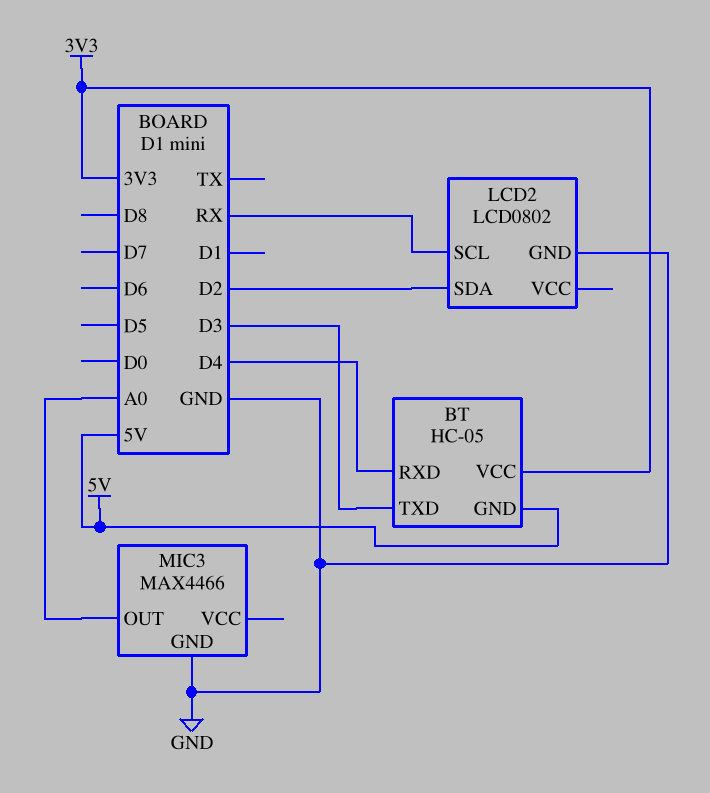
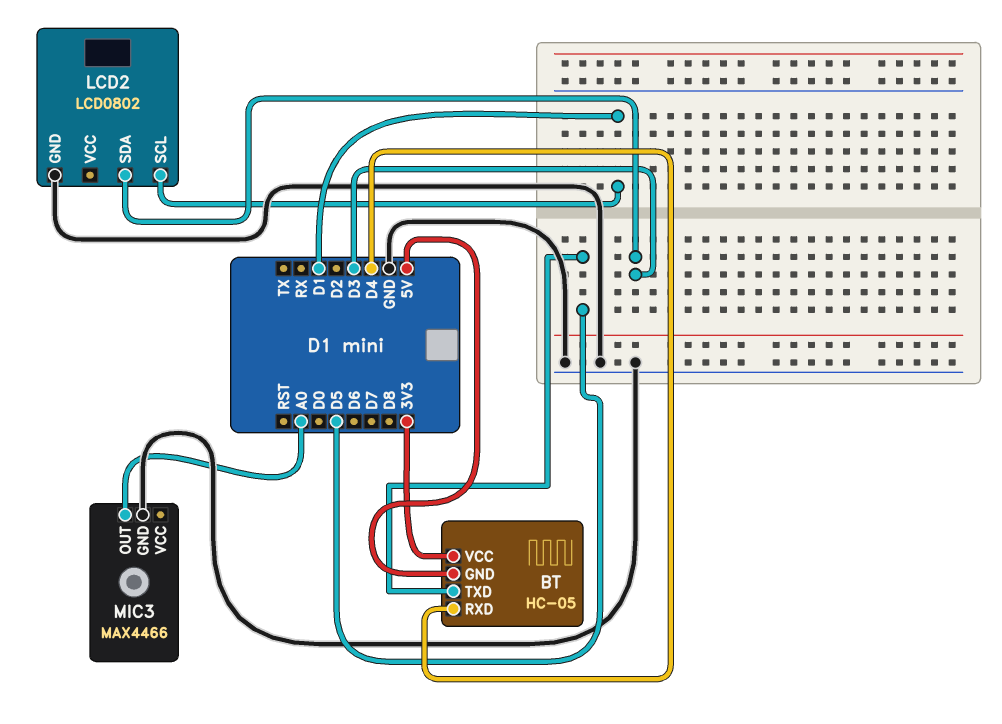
BT pin TXD: D3 -> D5
LCD2 pin SCL: RX -> D1
LCD2 pin SDA: D2 -> D3

